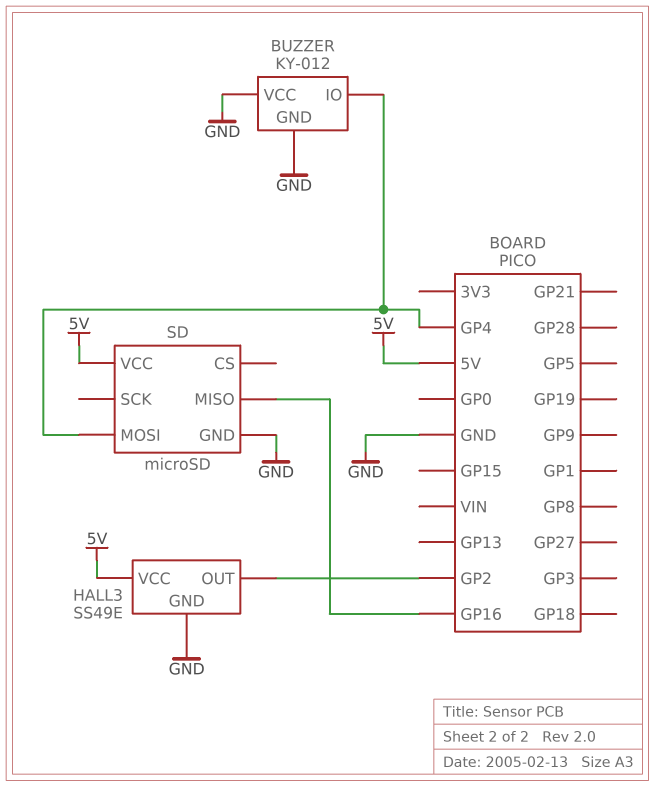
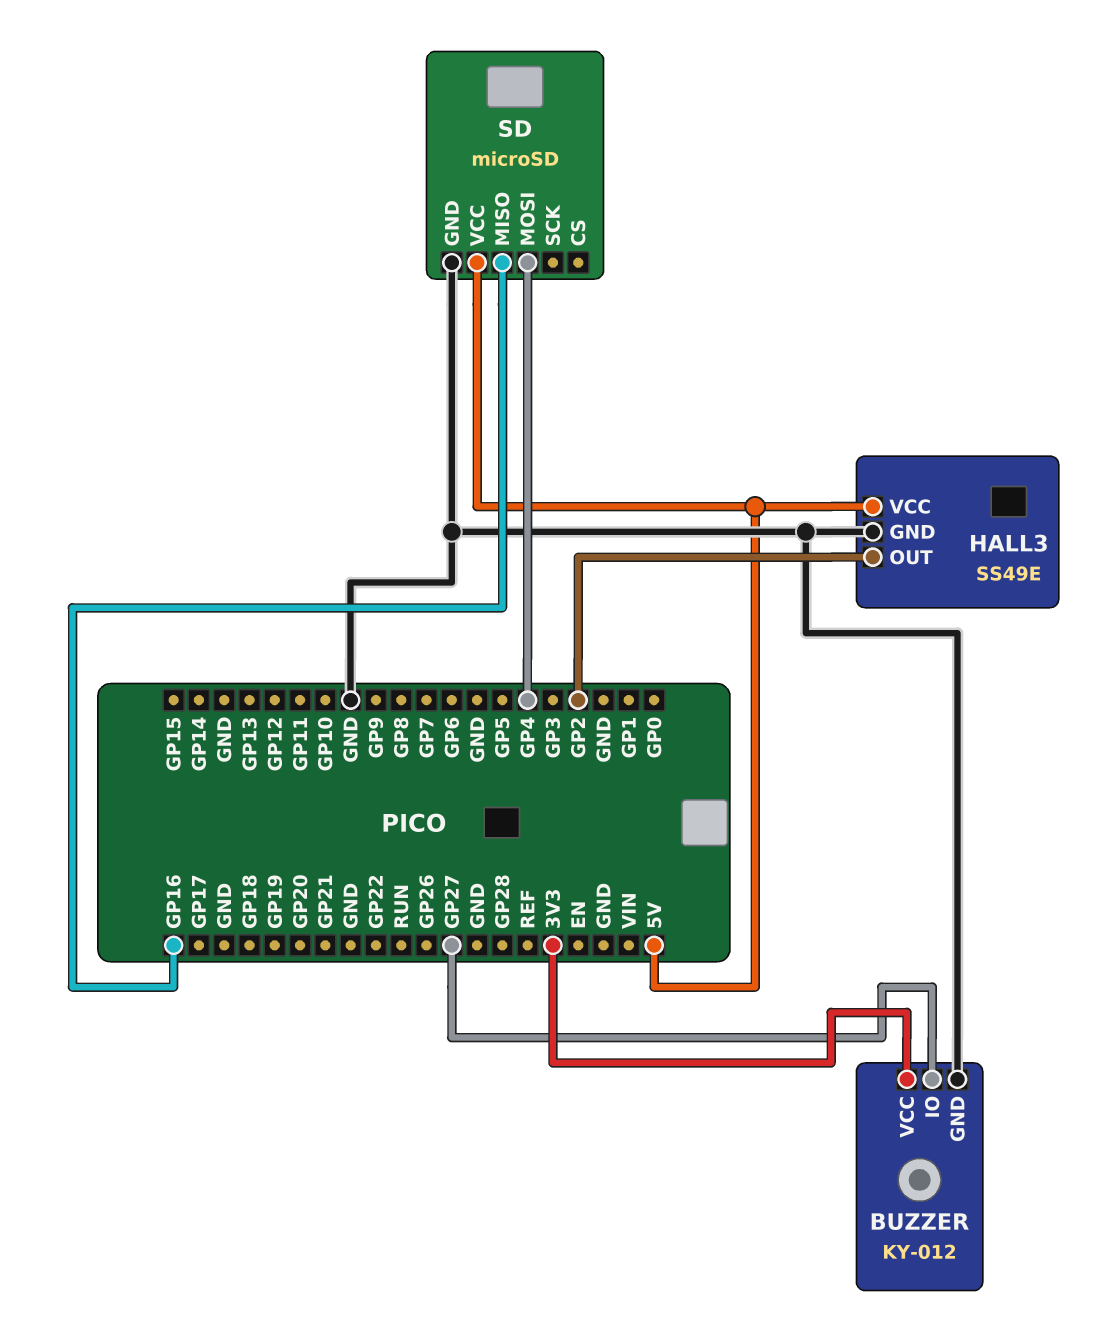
BUZZER pin IO: GP4 -> GP27
BUZZER pin VCC: GND -> 3V3

